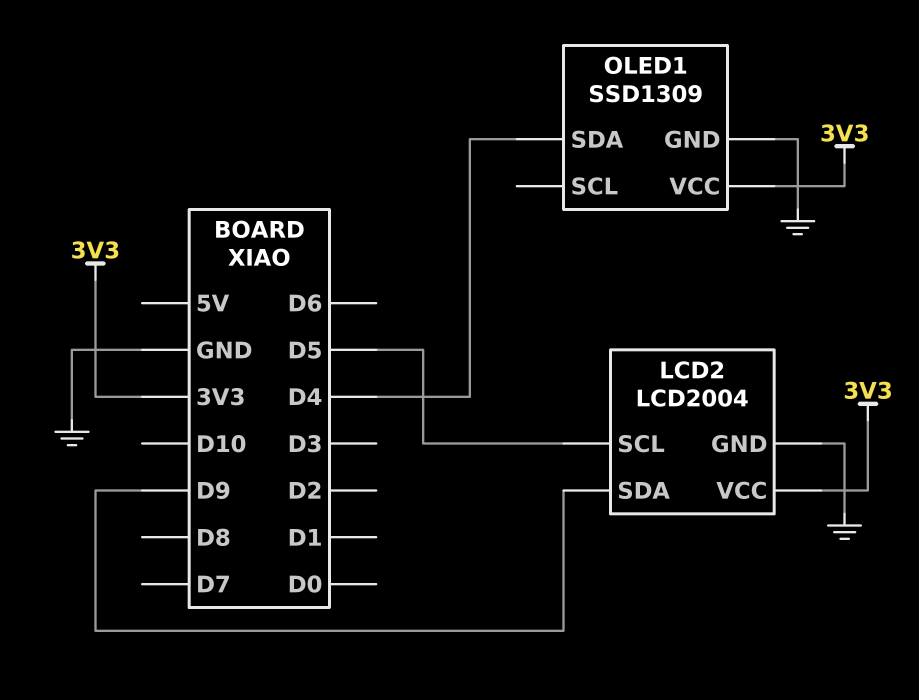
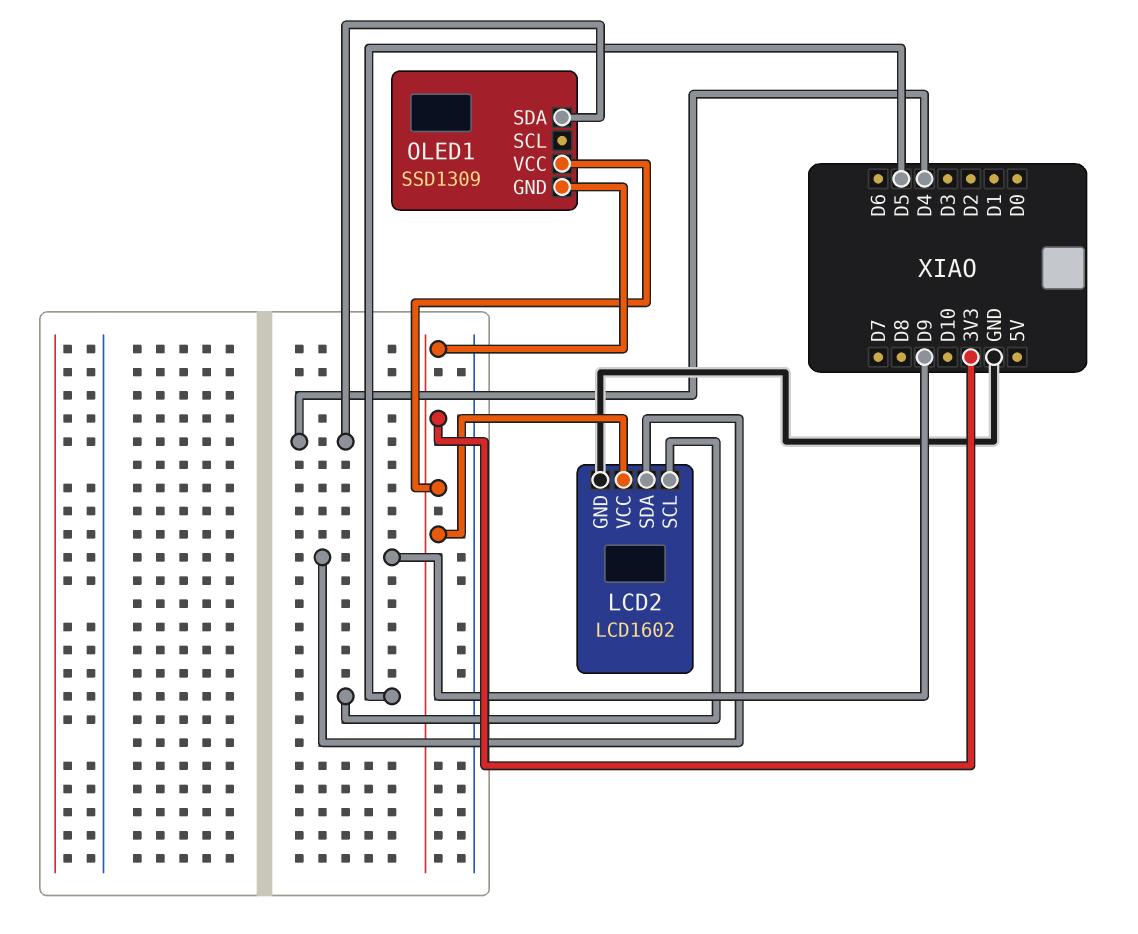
LCD2: LCD2004 -> LCD1602
OLED1 pin GND: GND -> 3V3

